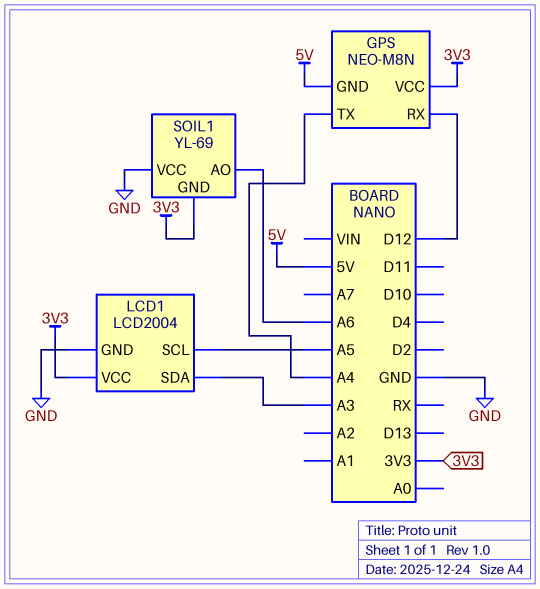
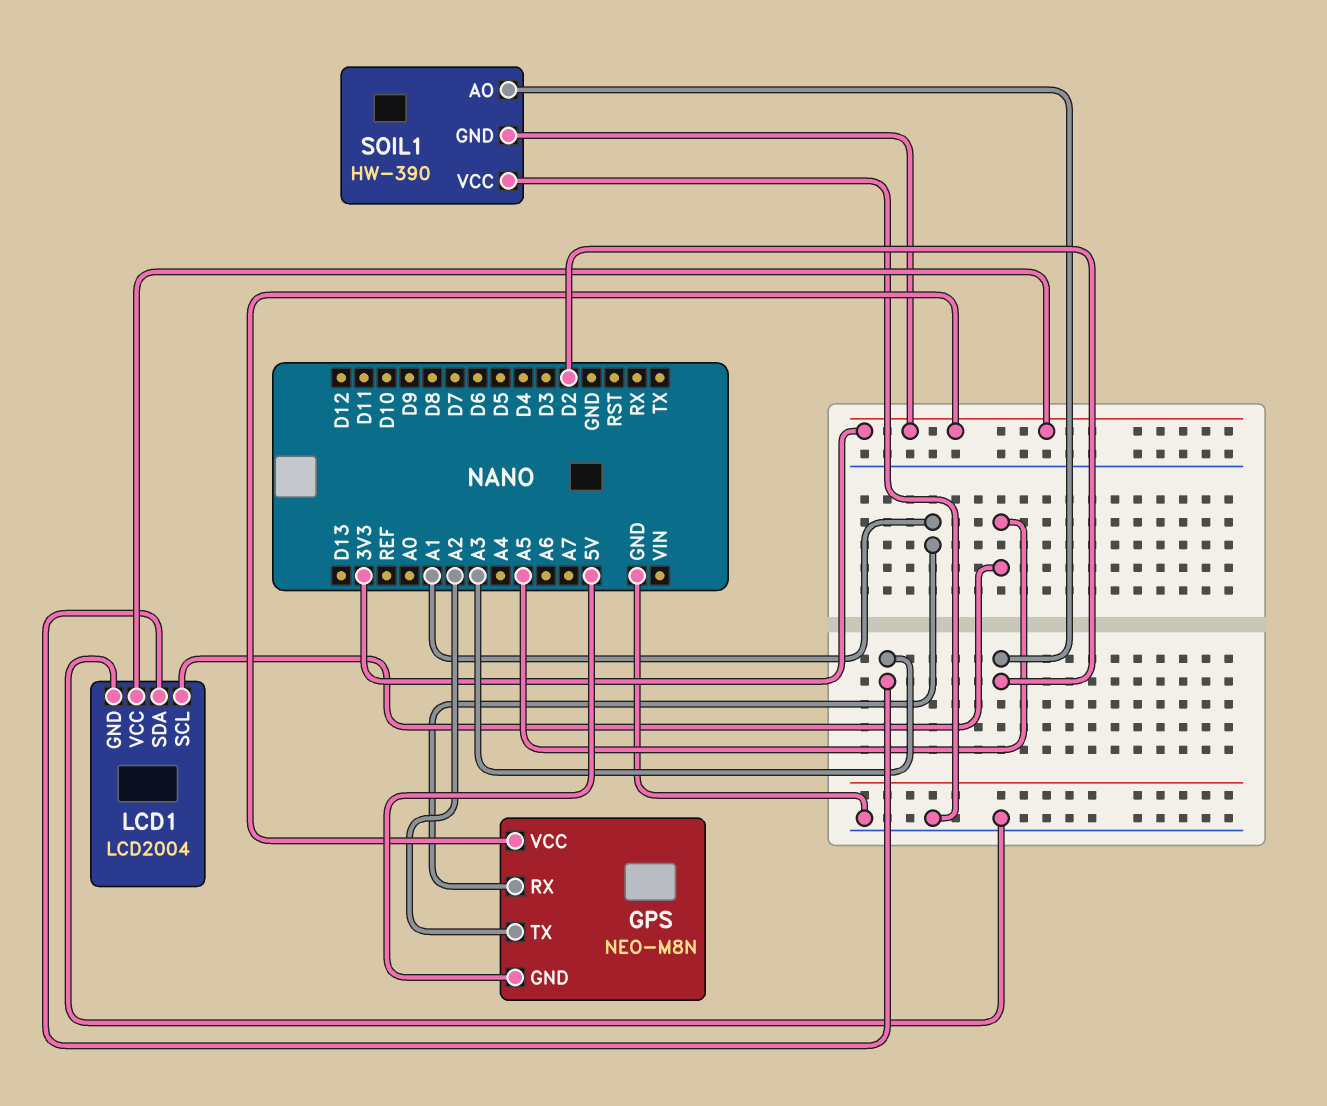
GPS pin RX: D12 -> A1
GPS pin TX: A4 -> A2
SOIL1: YL-69 -> HW-390
SOIL1 pin AO: A6 -> D2

